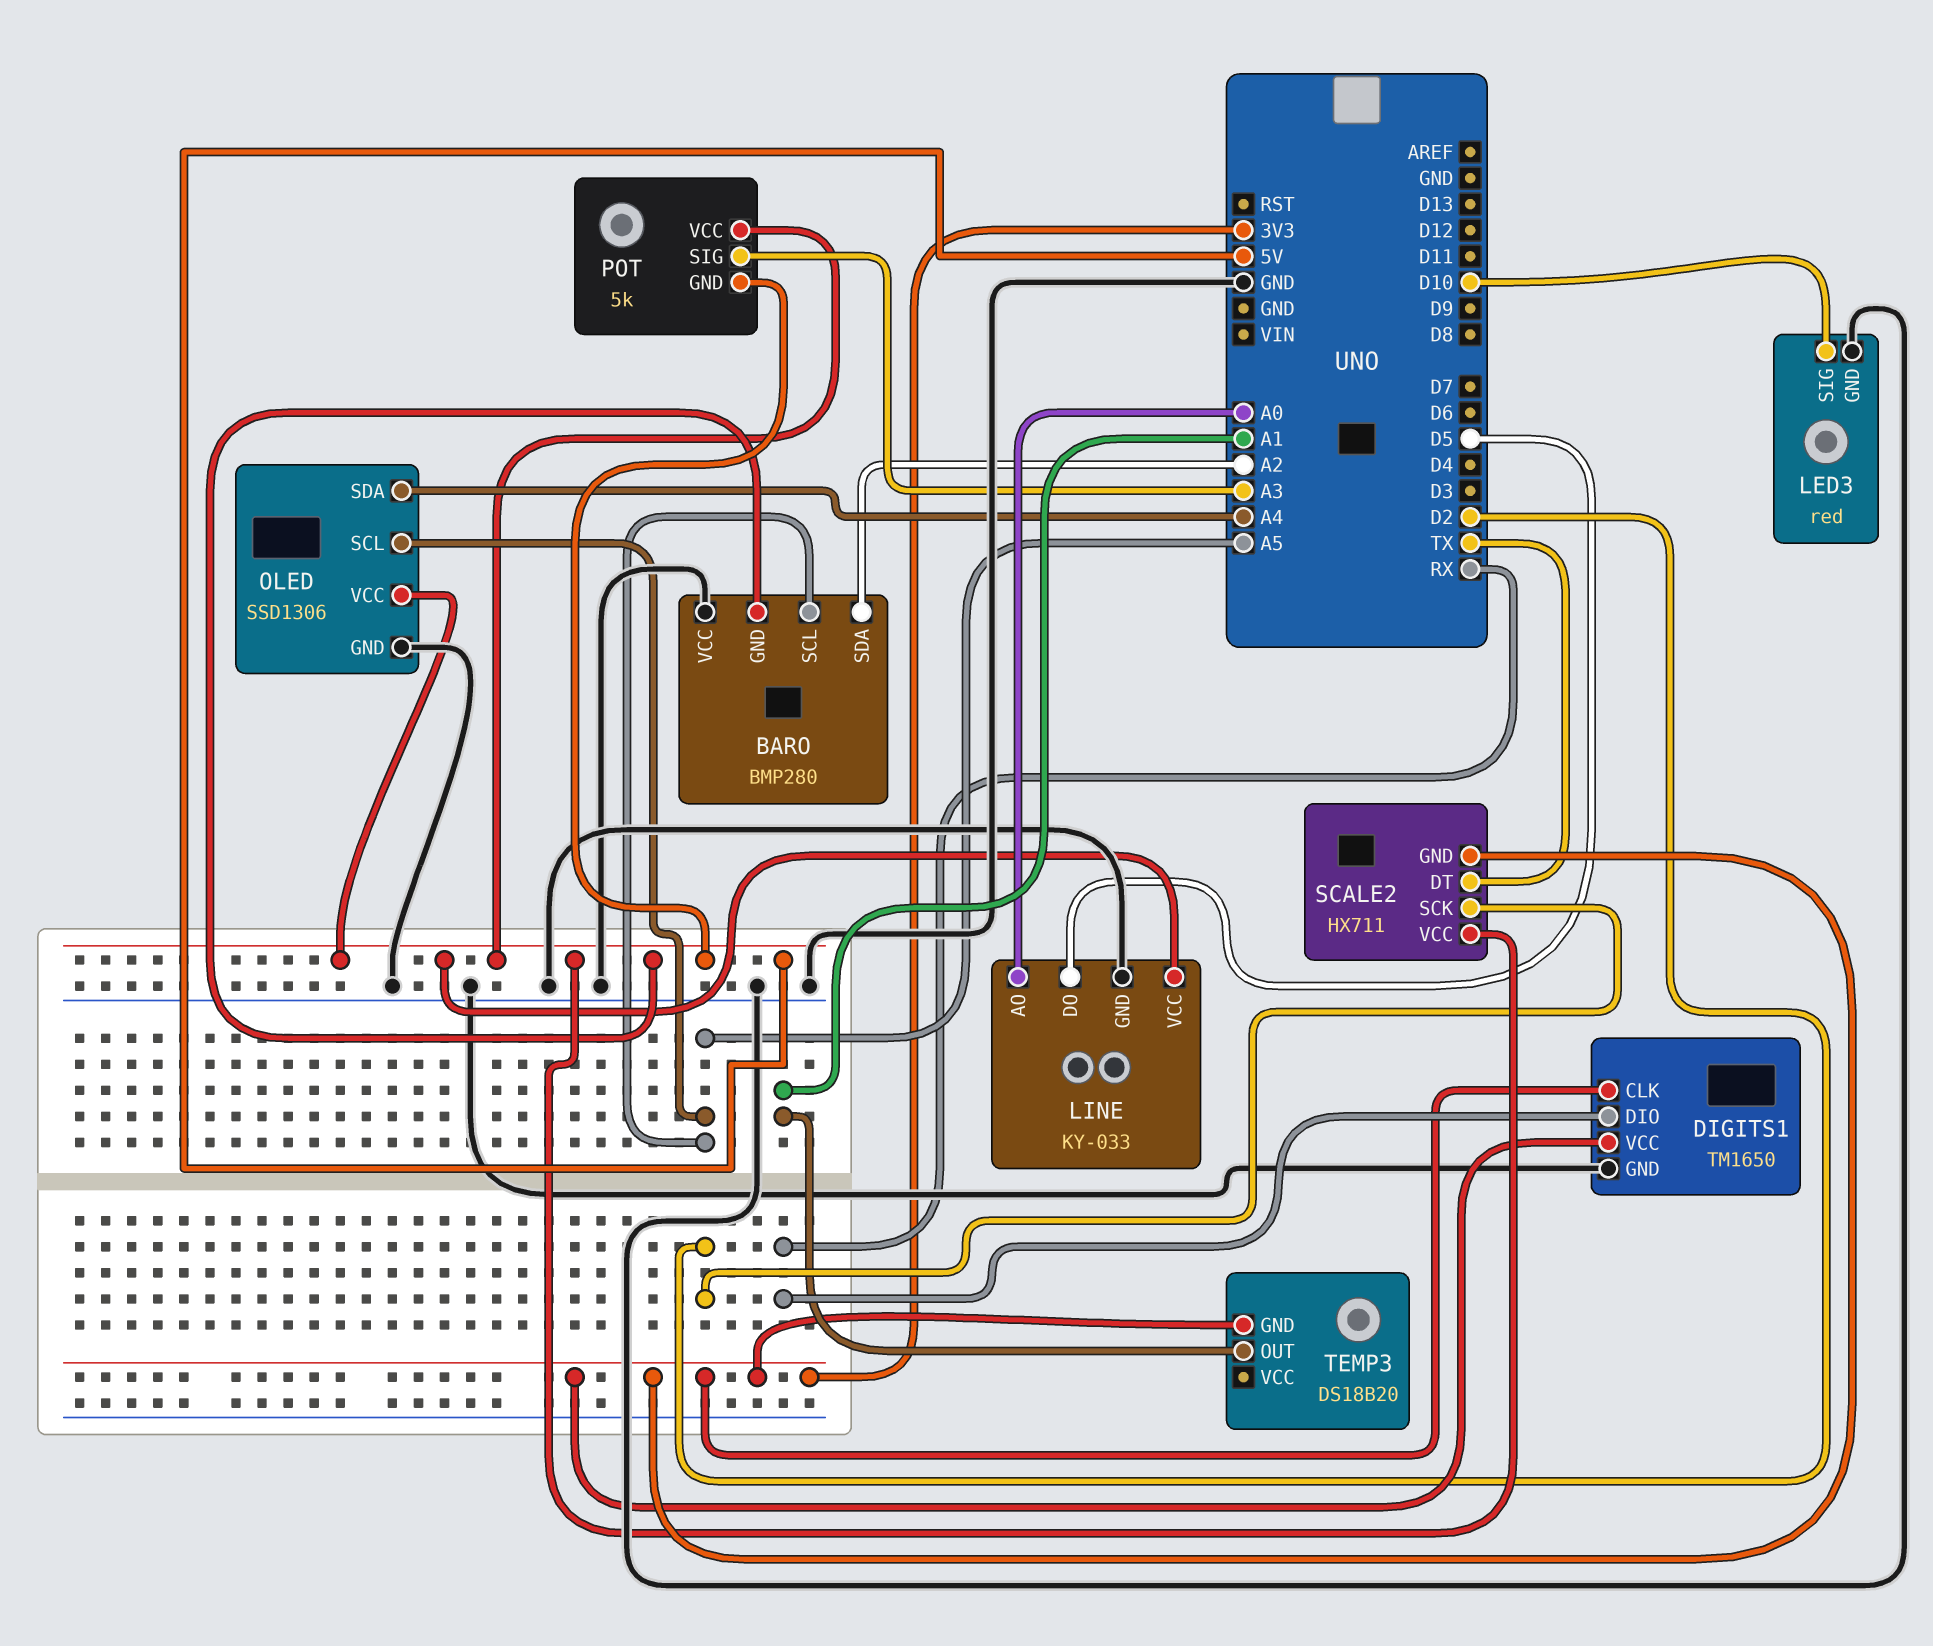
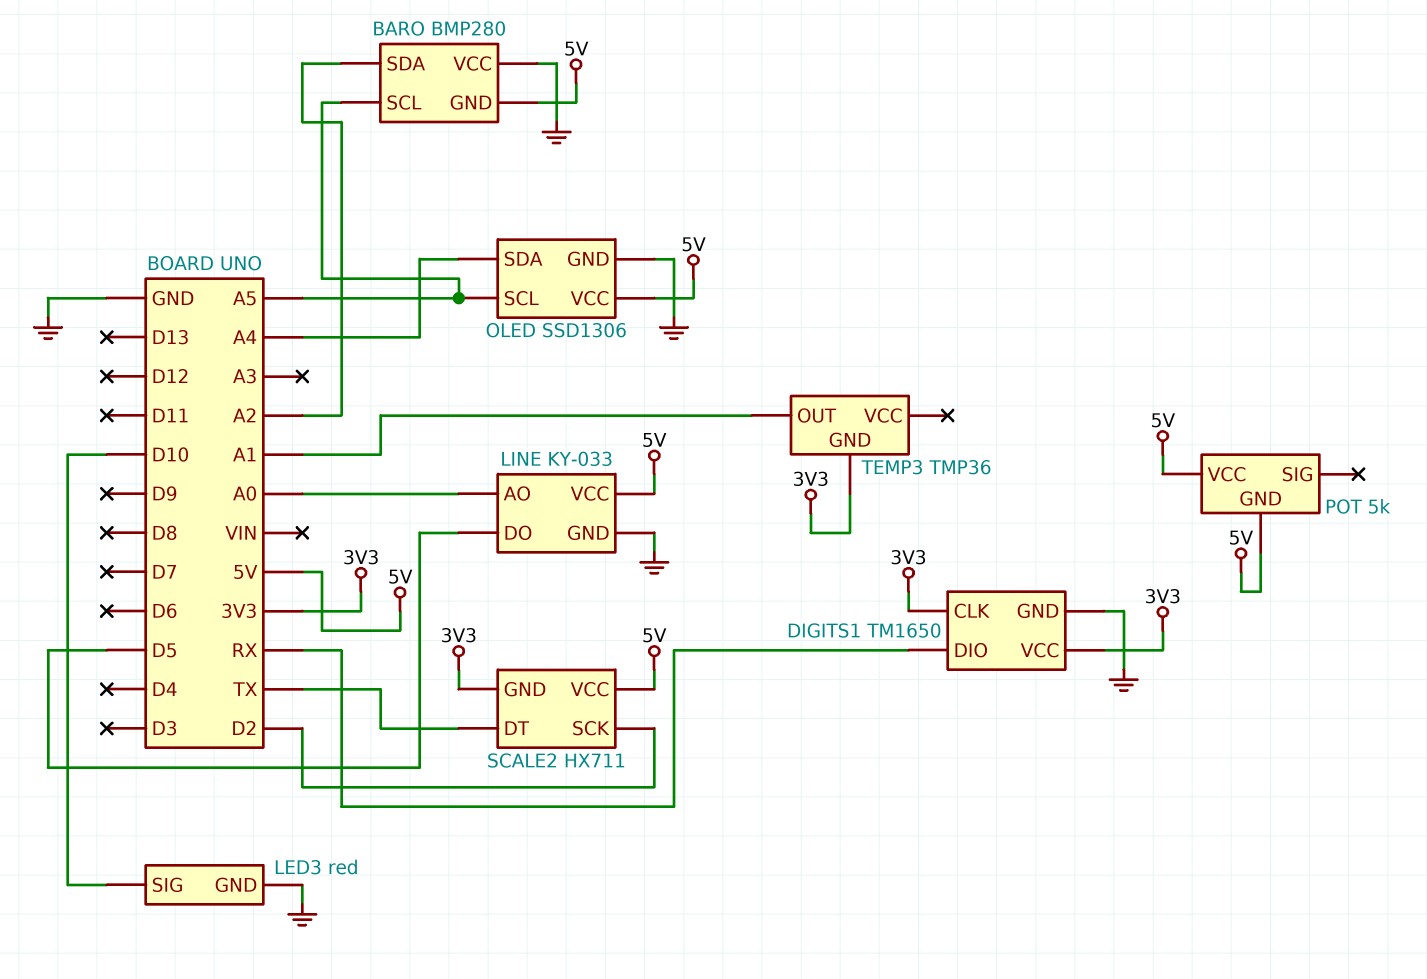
POT pin SIG: A3 -> none
TEMP3: DS18B20 -> TMP36

